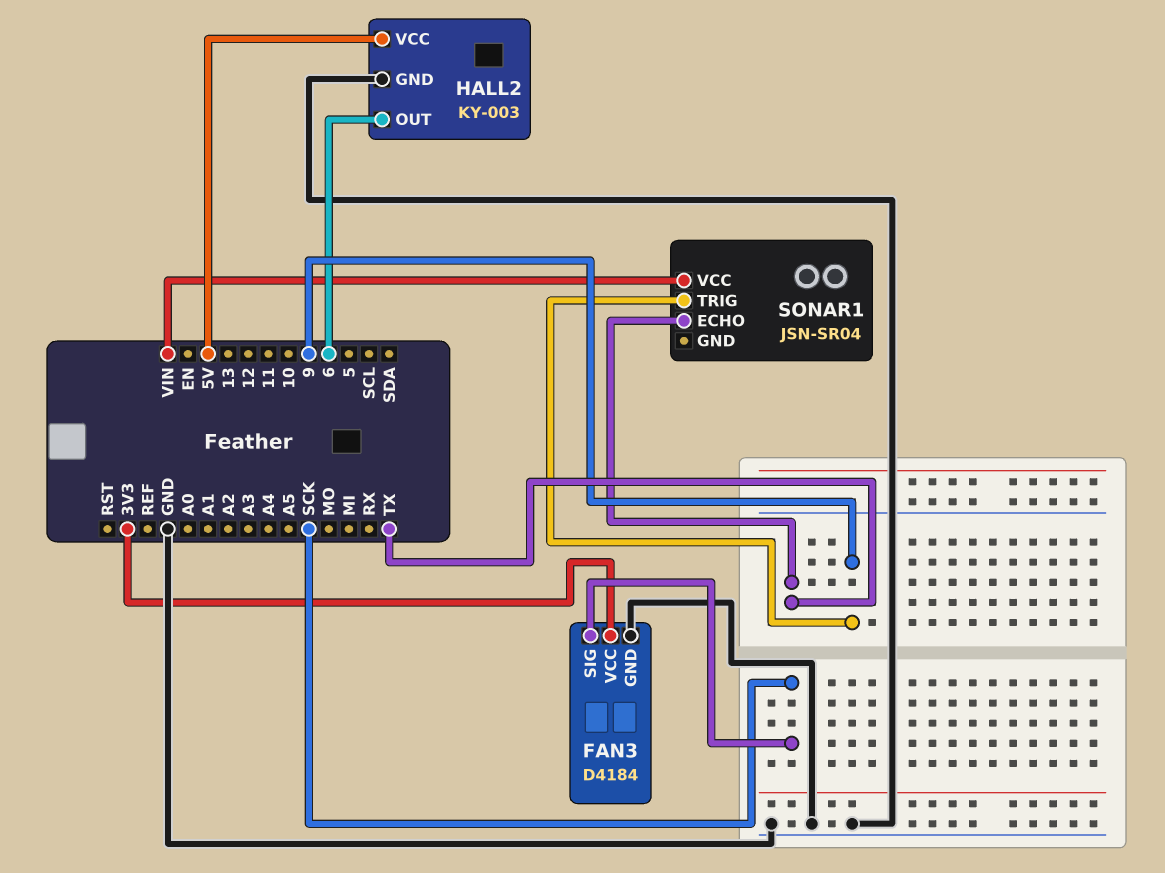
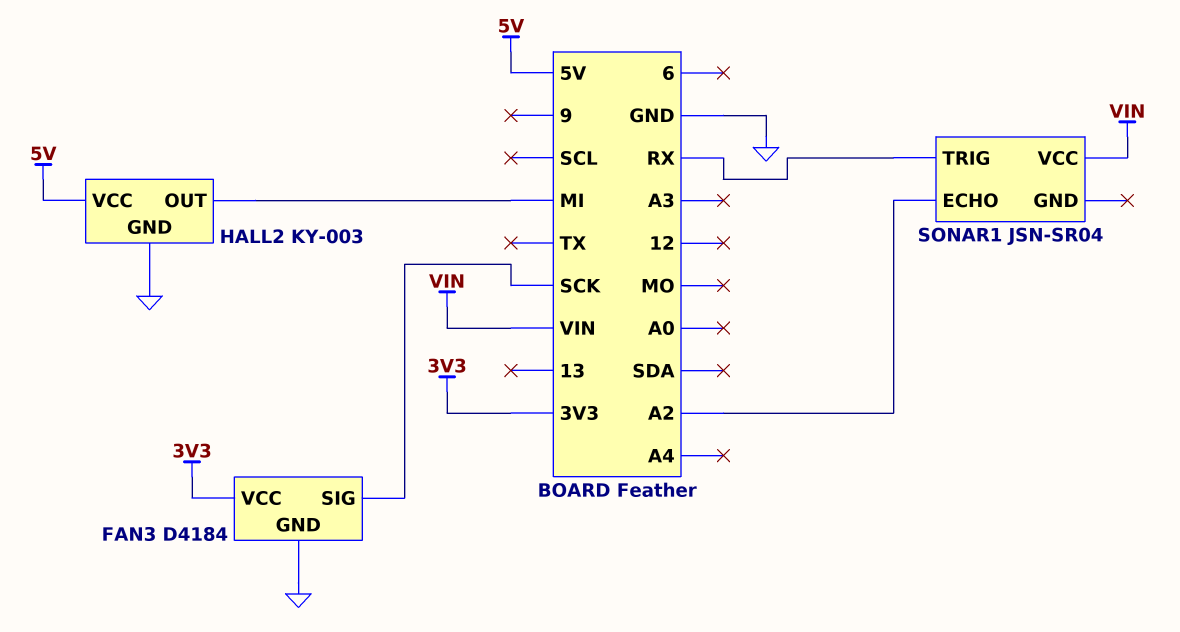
HALL2 pin OUT: 6 -> MI
SONAR1 pin ECHO: TX -> A2
SONAR1 pin TRIG: 9 -> RX

